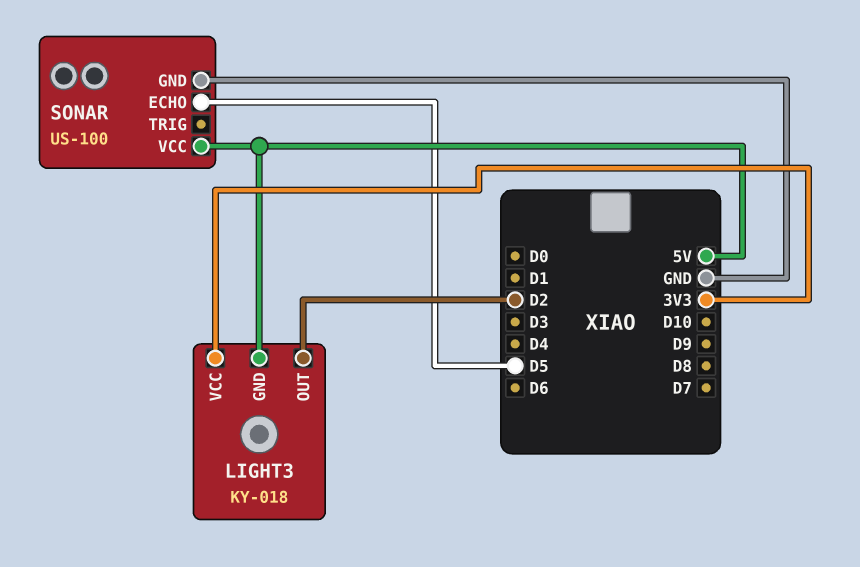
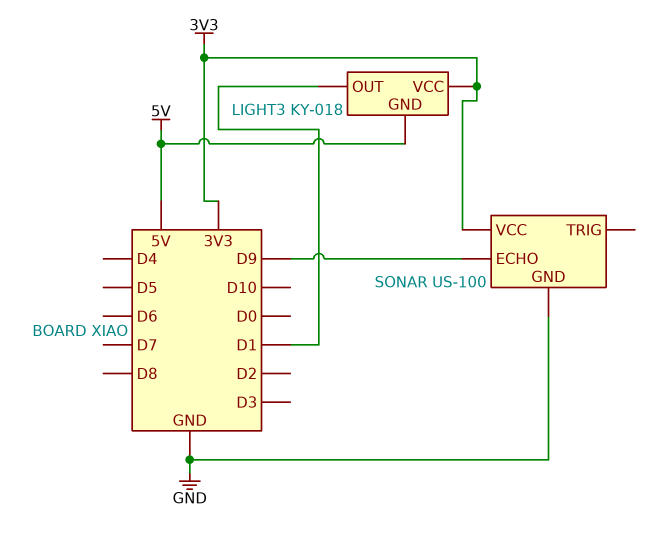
LIGHT3 pin OUT: D2 -> D1
SONAR pin ECHO: D5 -> D9
SONAR pin VCC: 5V -> 3V3

